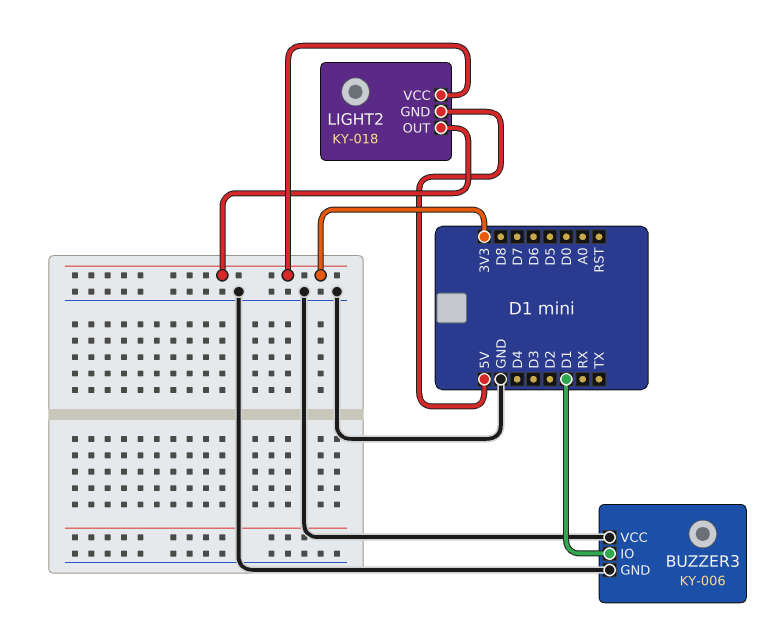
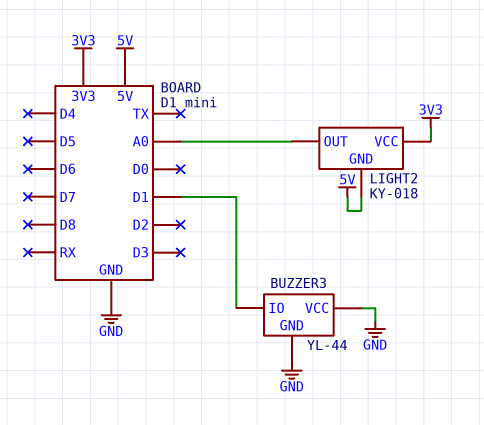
BUZZER3: KY-006 -> YL-44
LIGHT2 pin OUT: 3V3 -> A0

